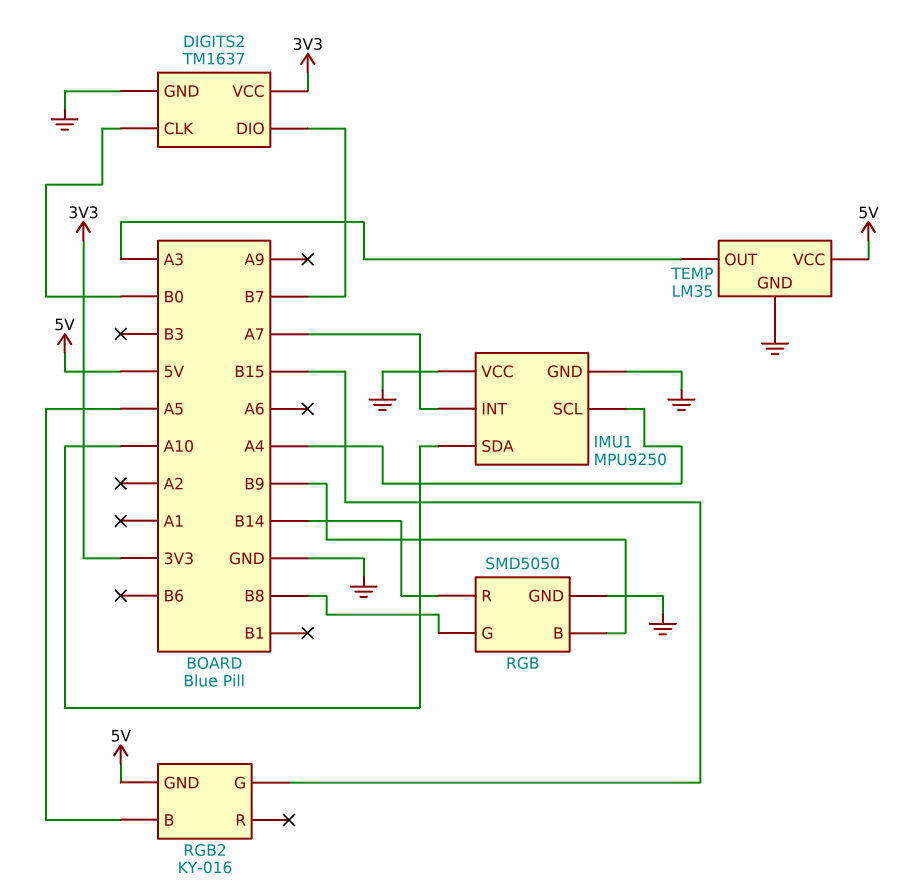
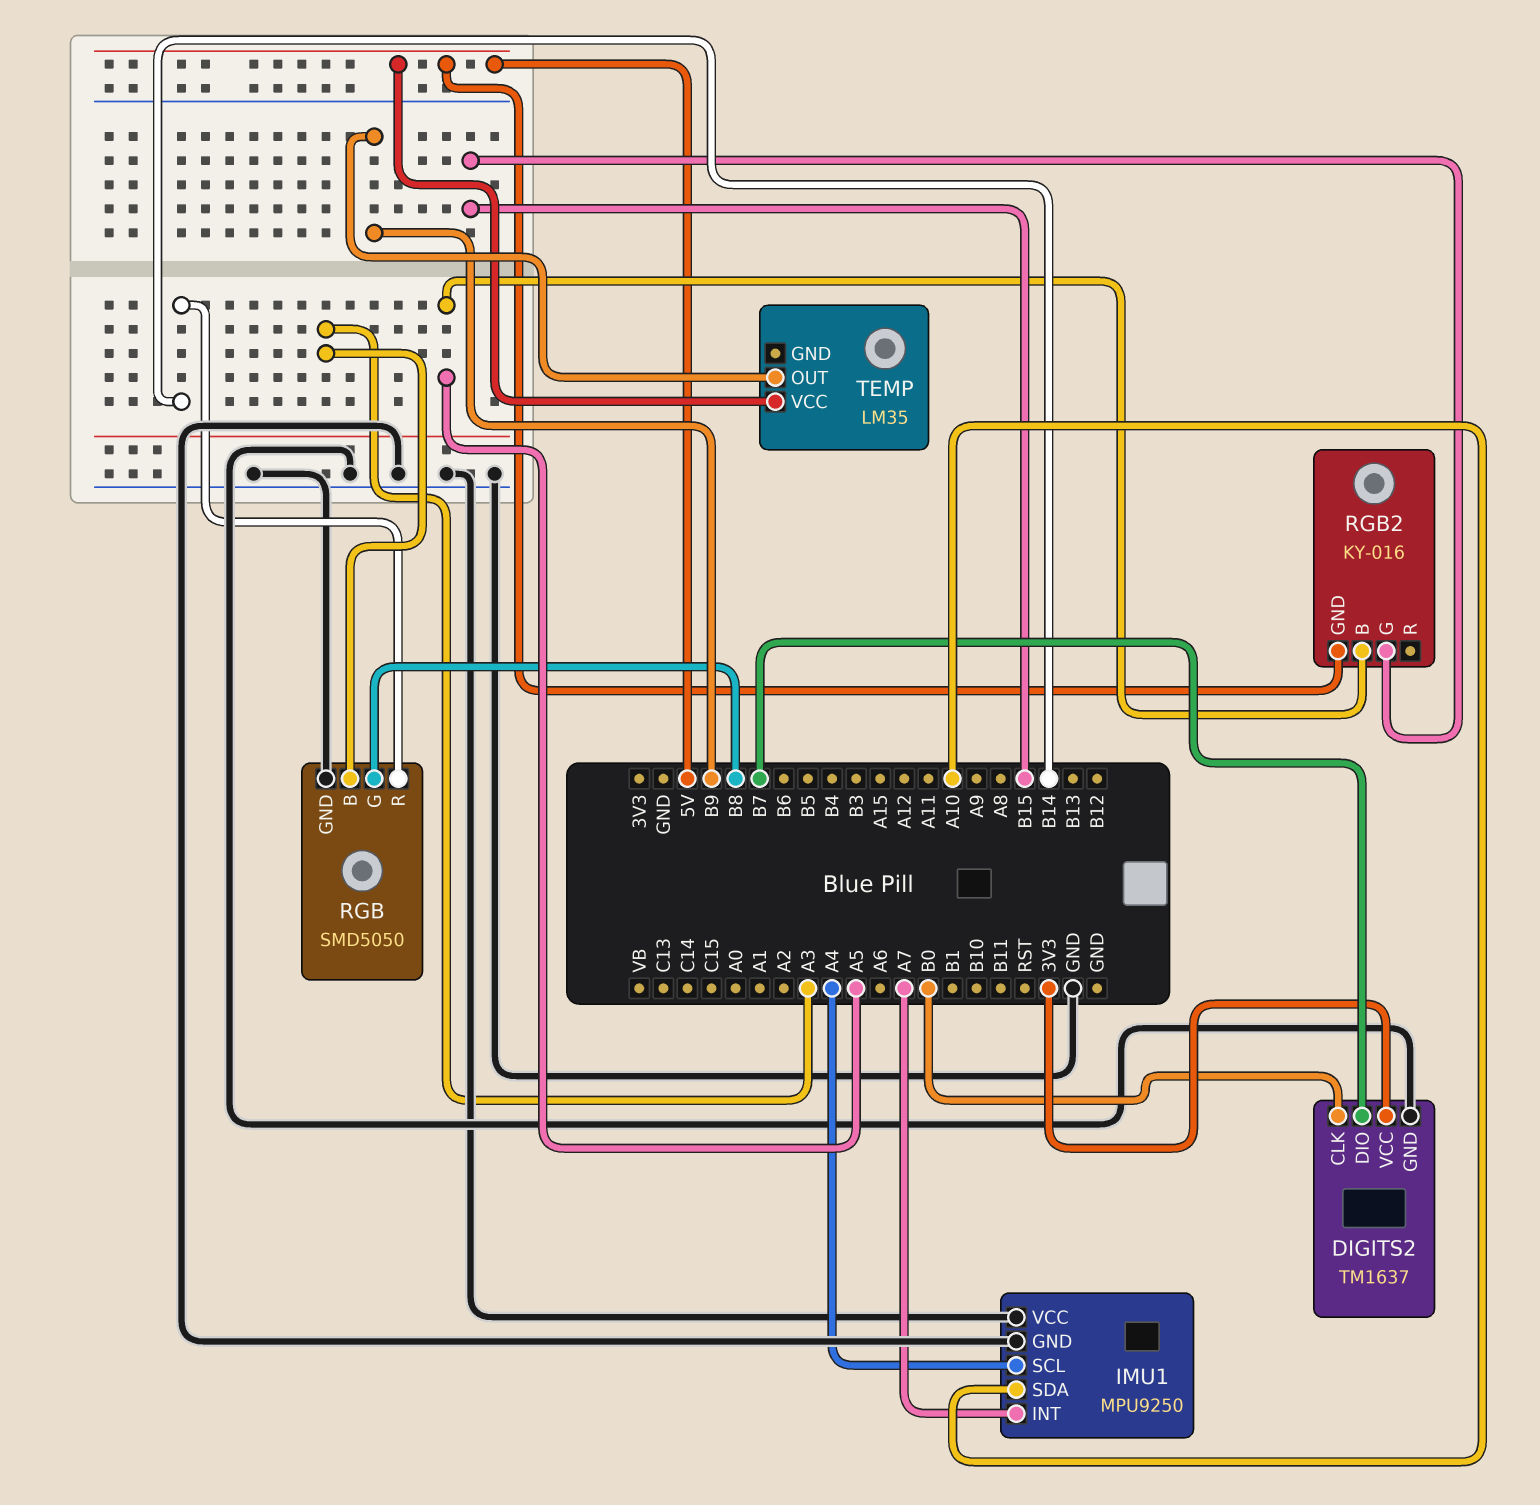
RGB pin B: B9 -> A3
TEMP pin GND: GND -> none
TEMP pin OUT: A3 -> B9

